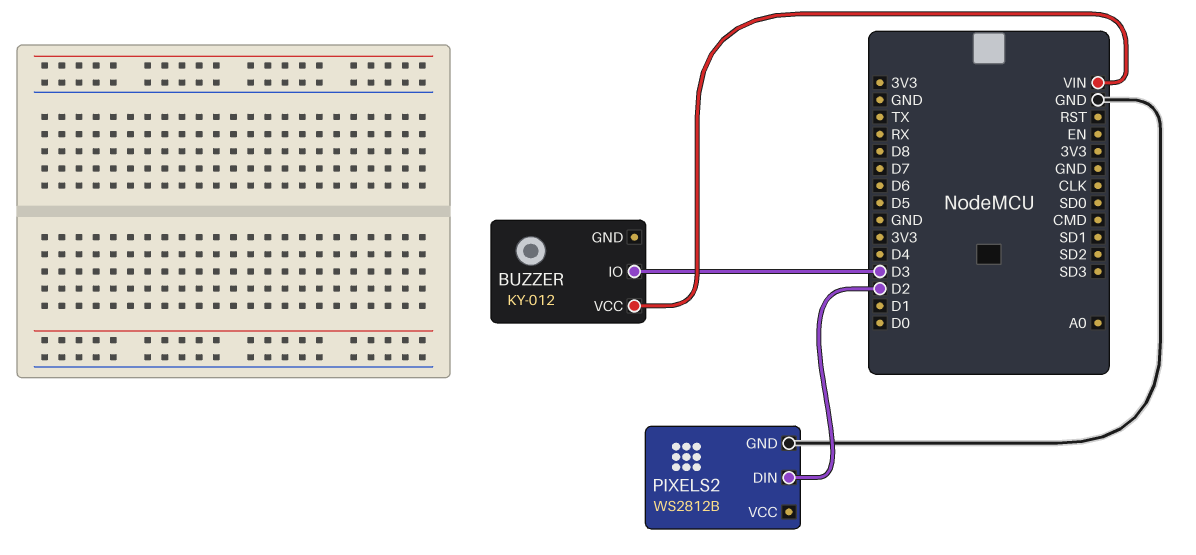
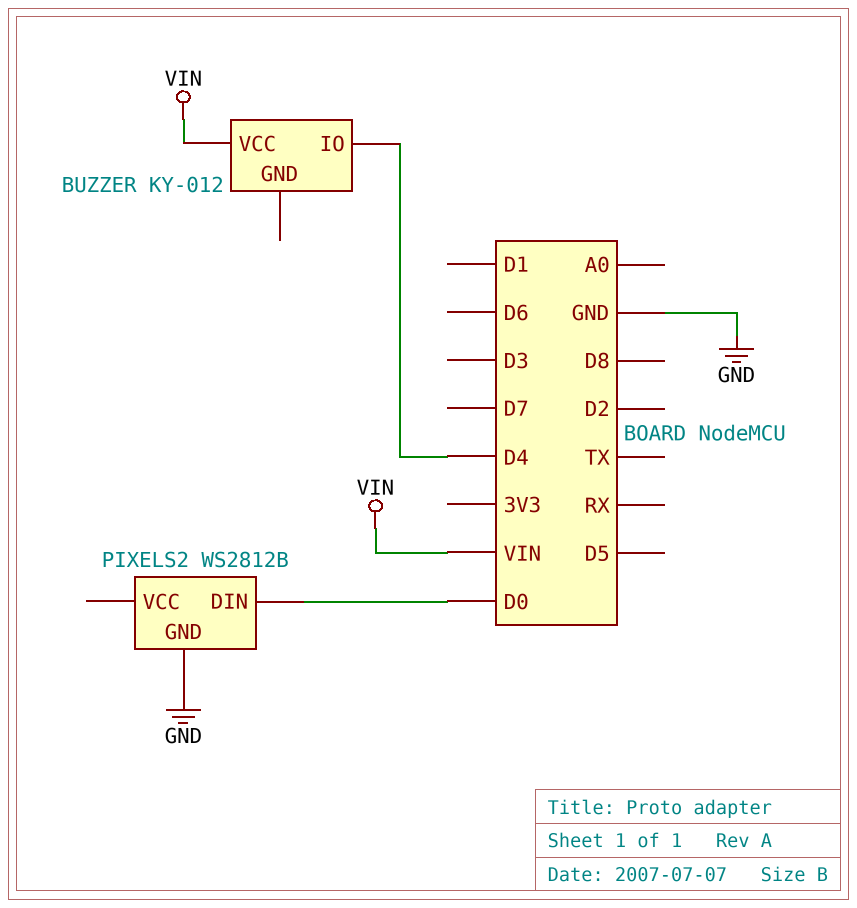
BUZZER pin IO: D3 -> D4
PIXELS2 pin DIN: D2 -> D0

